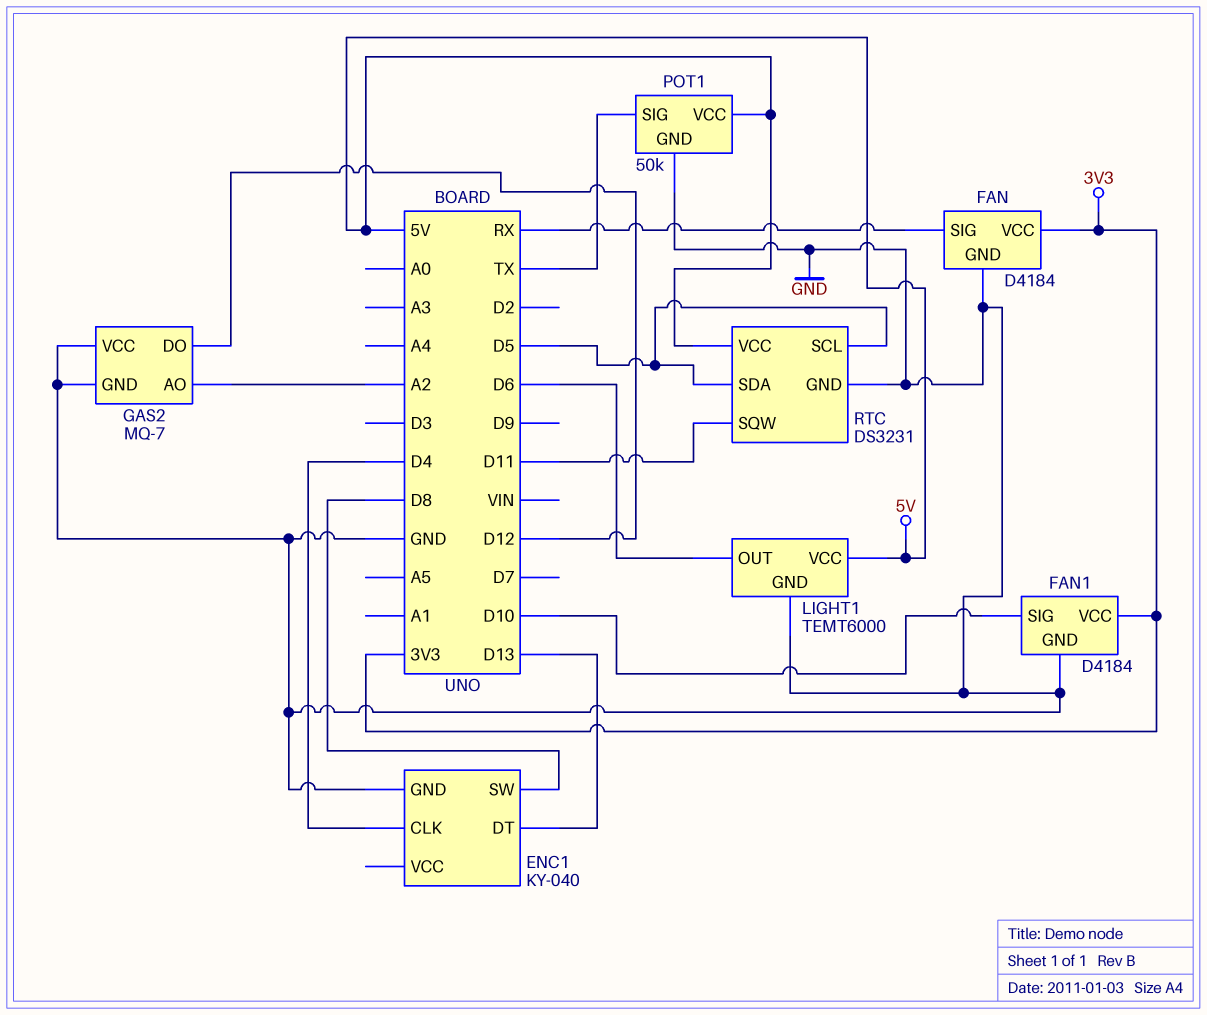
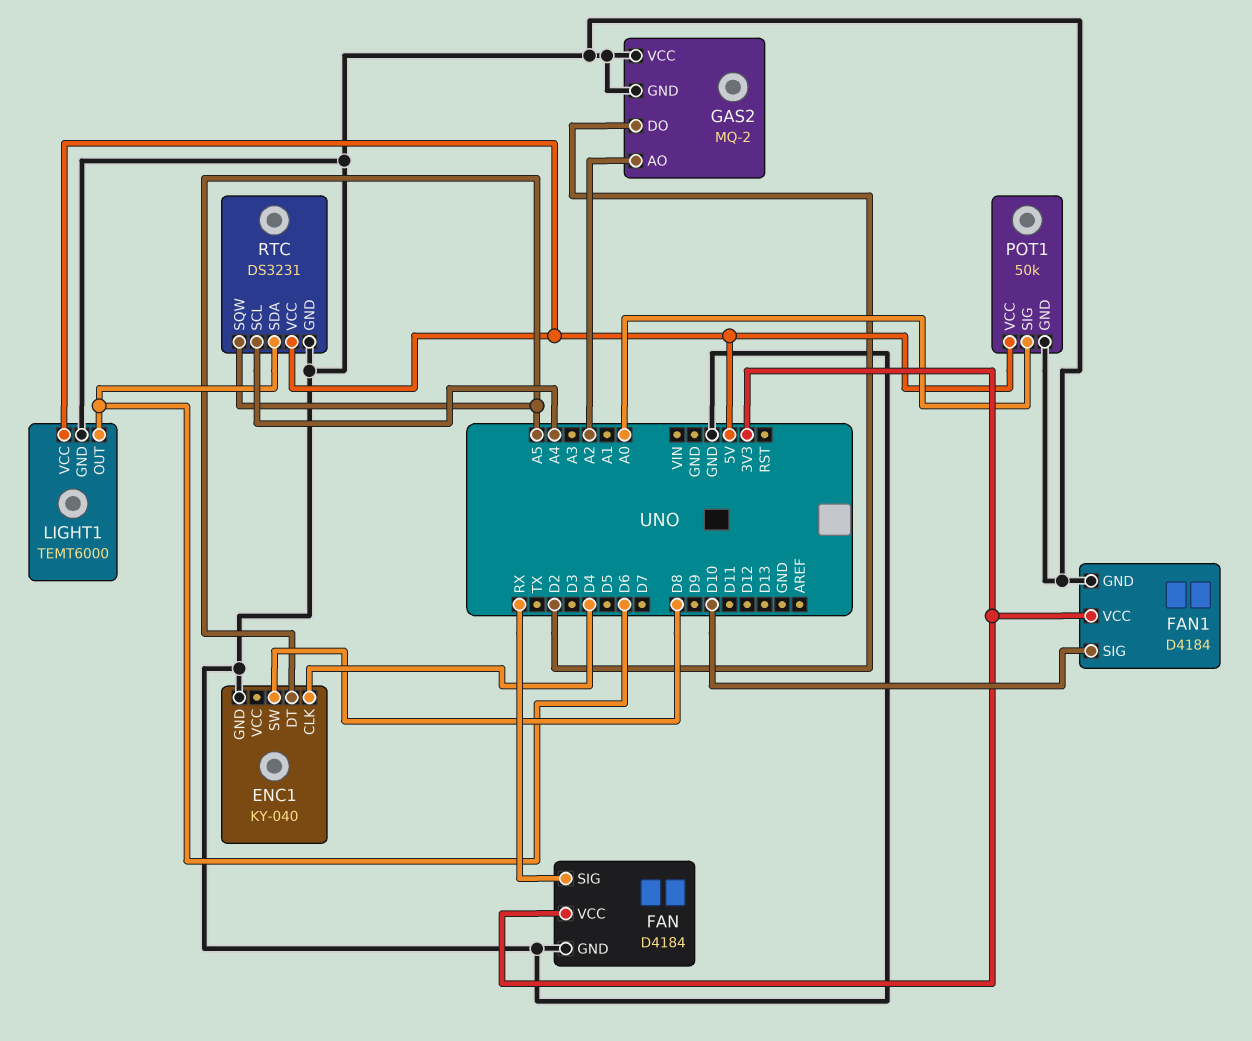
ENC1 pin DT: D13 -> A5
GAS2: MQ-7 -> MQ-2
GAS2 pin DO: D12 -> D2
POT1 pin SIG: TX -> A0
RTC pin SCL: D5 -> A4
RTC pin SDA: D5 -> D6
RTC pin SQW: D11 -> A5

